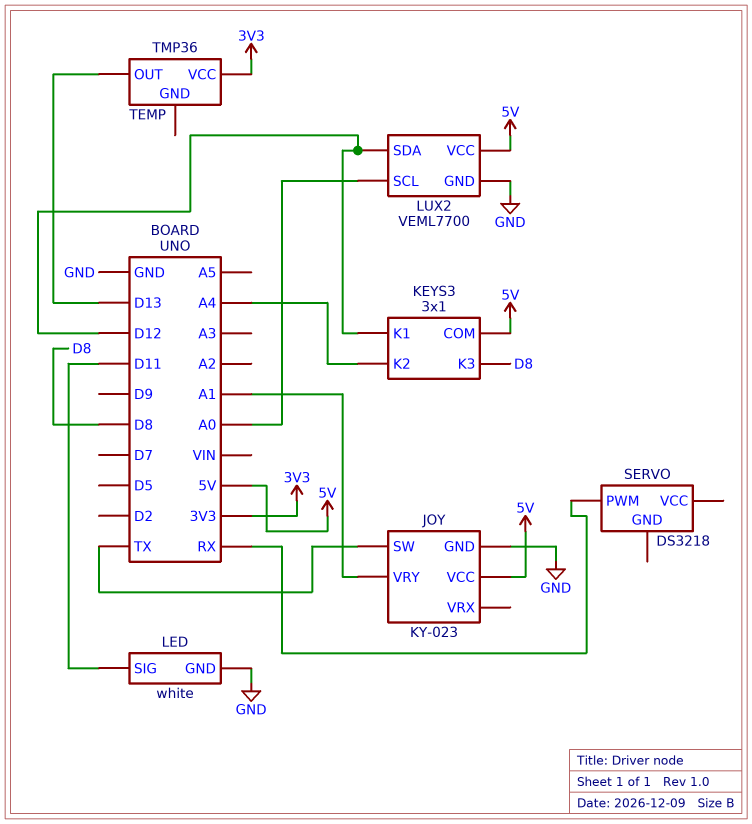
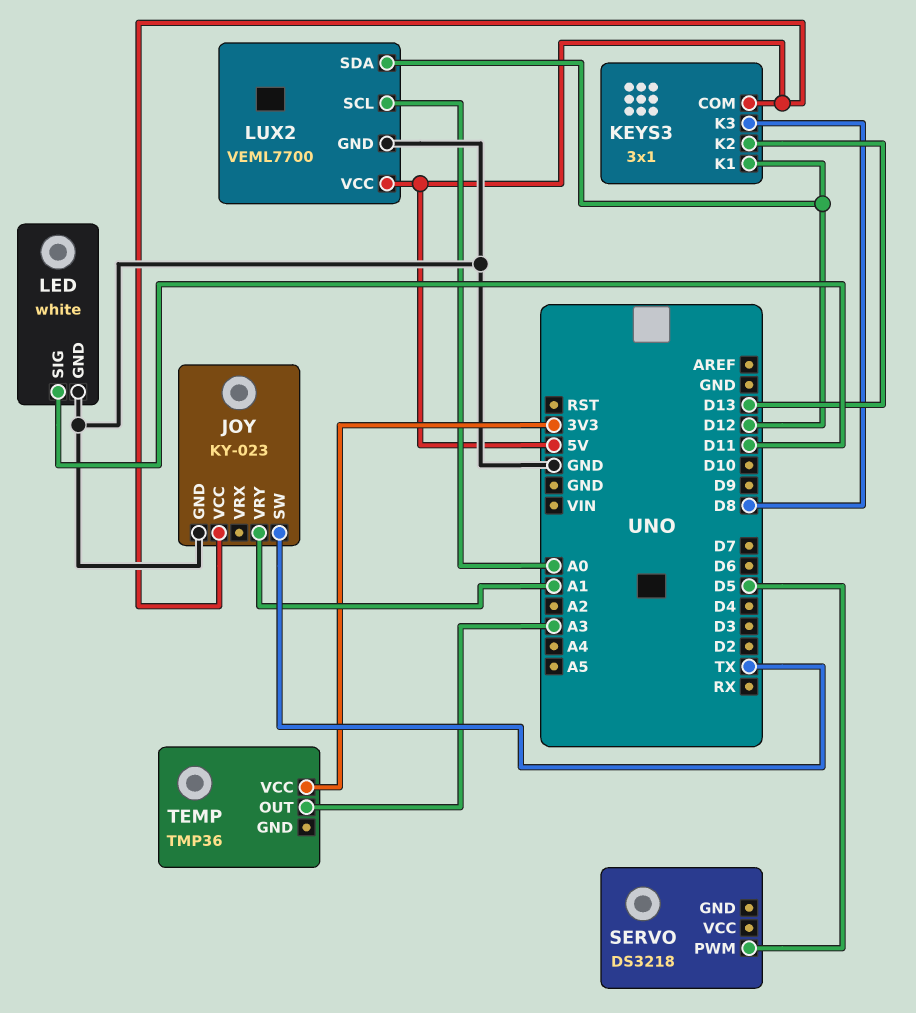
KEYS3 pin K2: A4 -> D13
SERVO pin PWM: RX -> D5
TEMP pin OUT: D13 -> A3

